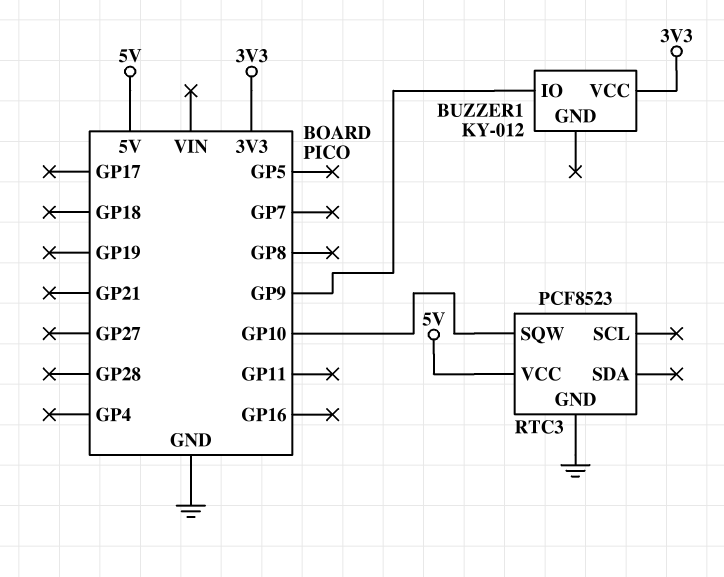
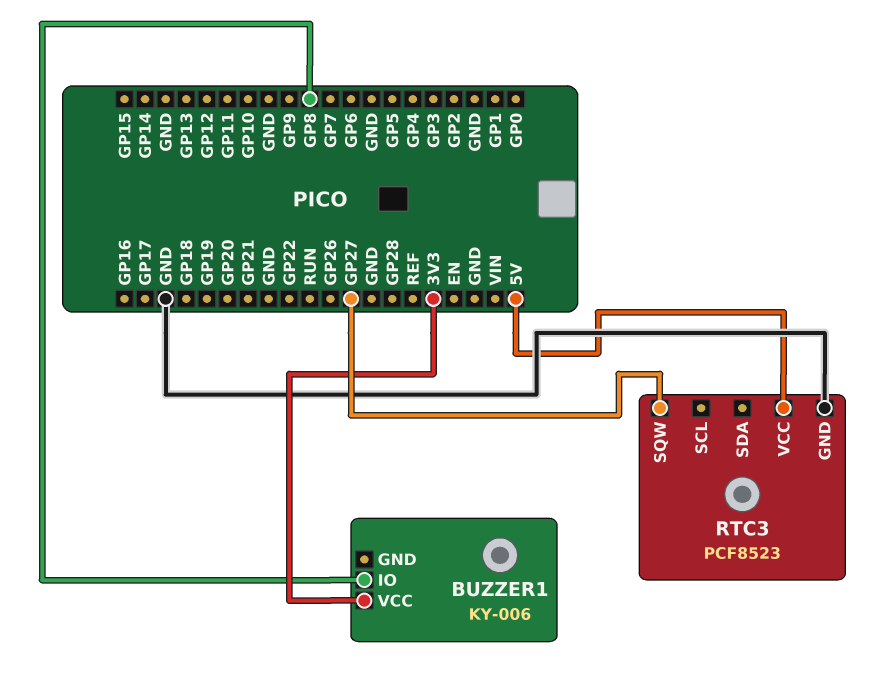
BUZZER1: KY-012 -> KY-006
BUZZER1 pin IO: GP9 -> GP8
RTC3 pin SQW: GP10 -> GP27

